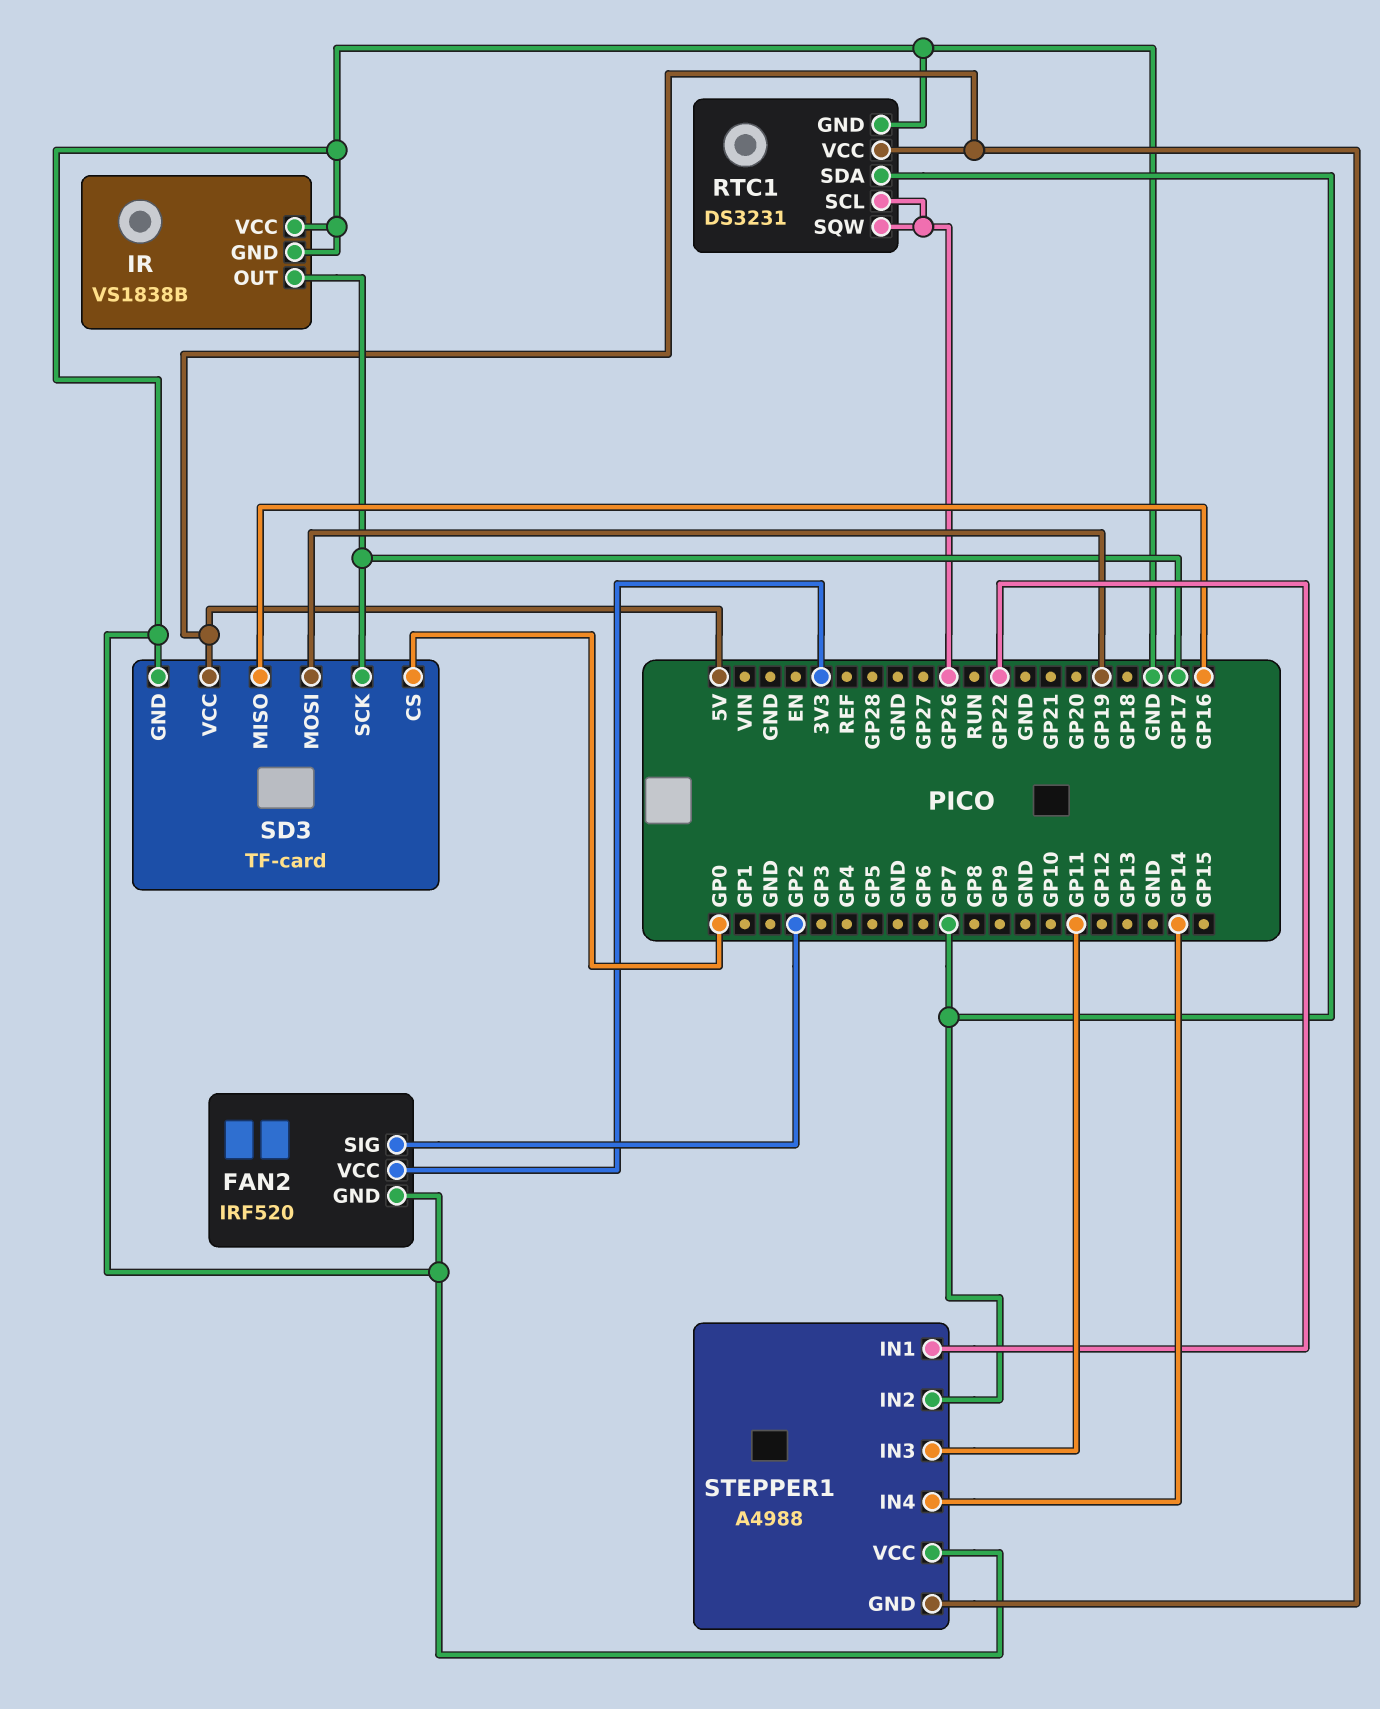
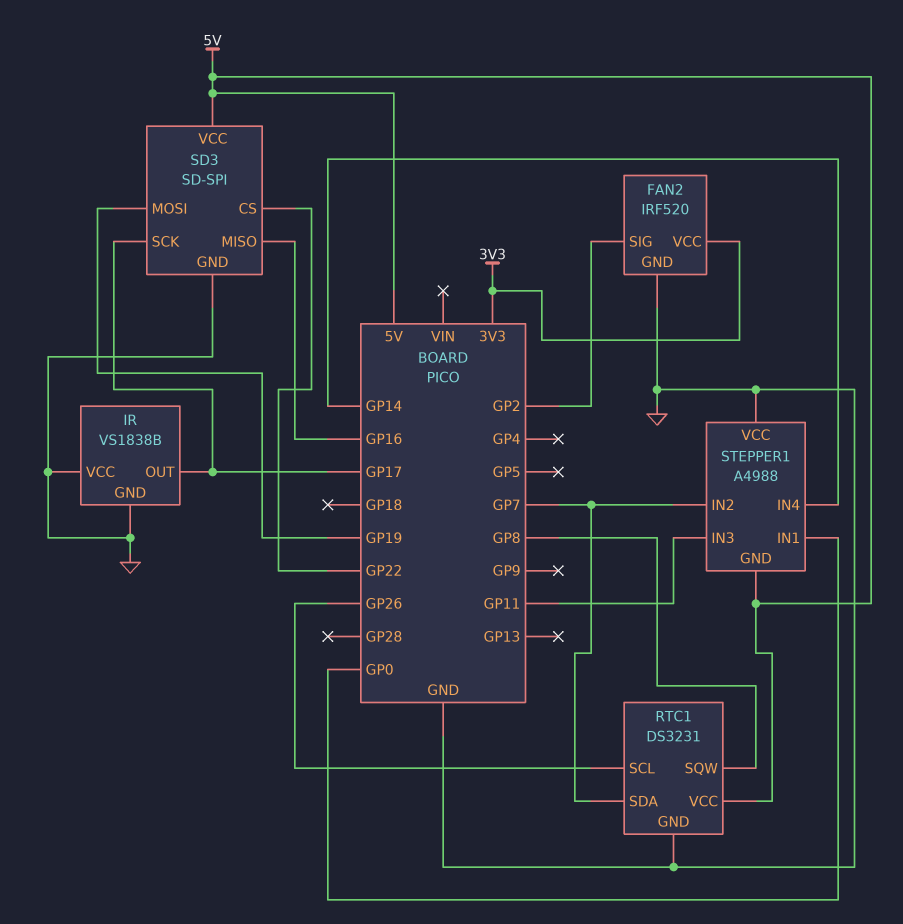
RTC1 pin SQW: GP26 -> GP8
SD3: TF-card -> SD-SPI
SD3 pin CS: GP0 -> GP22
STEPPER1 pin IN1: GP22 -> GP0

